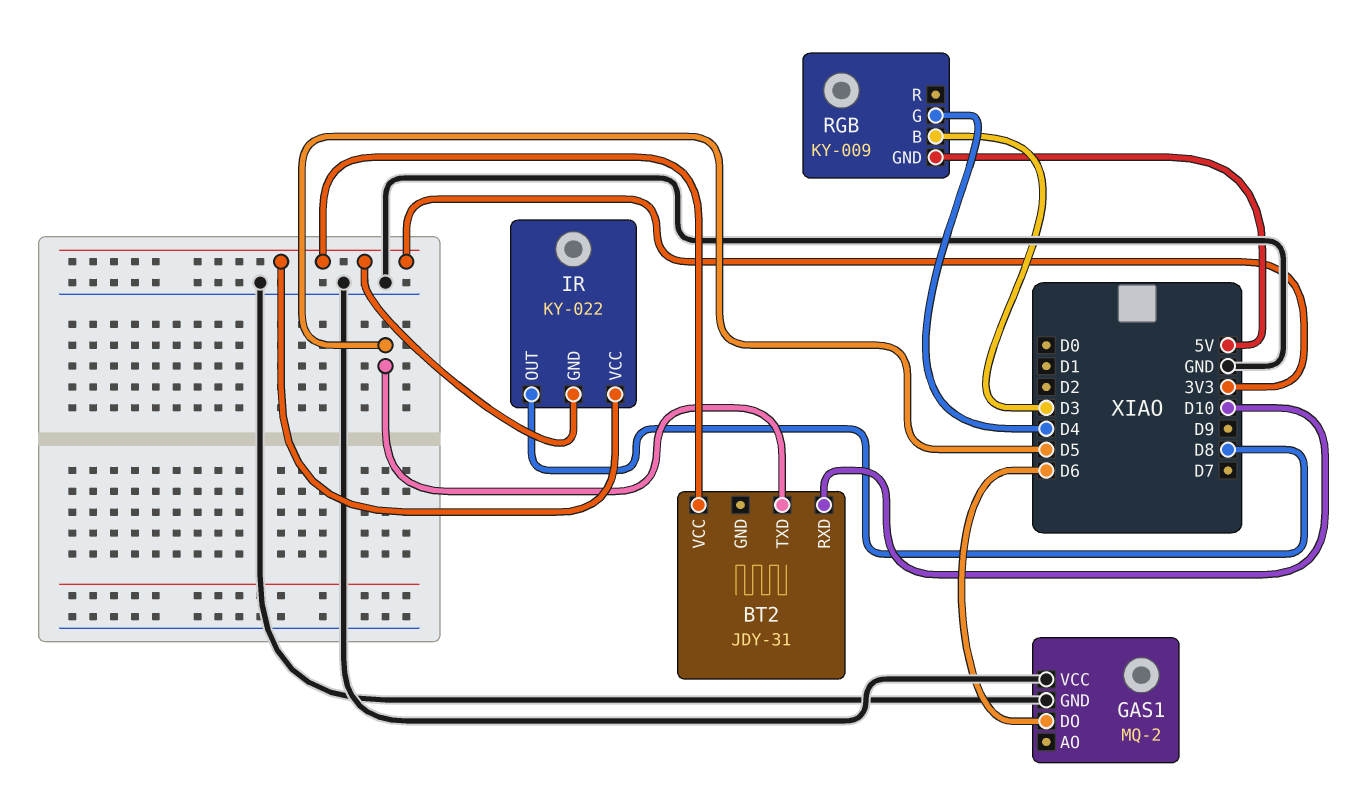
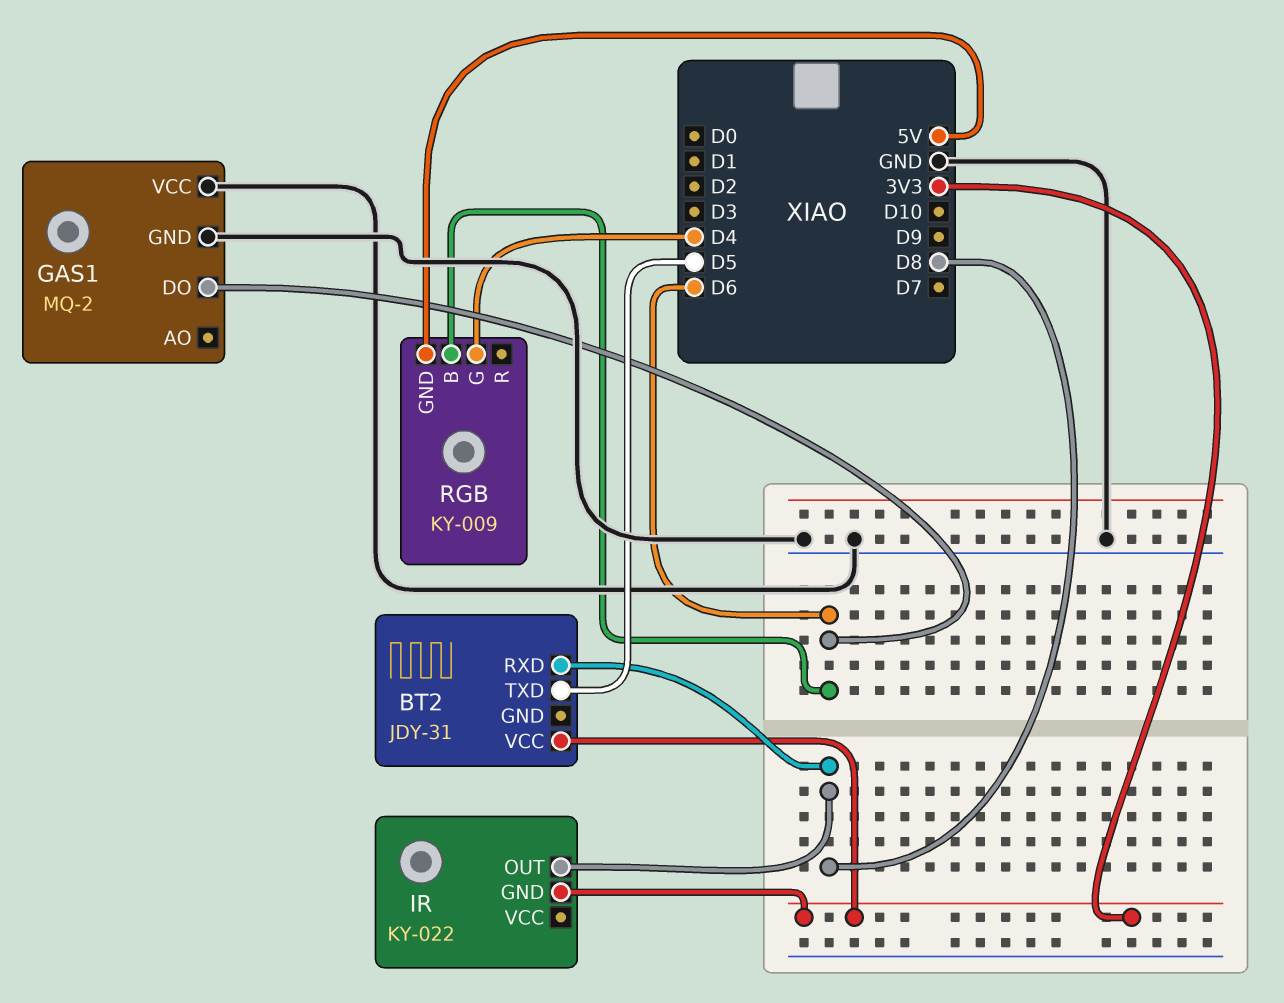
BT2 pin RXD: D10 -> D8
IR pin VCC: 3V3 -> none
RGB pin B: D3 -> D6

